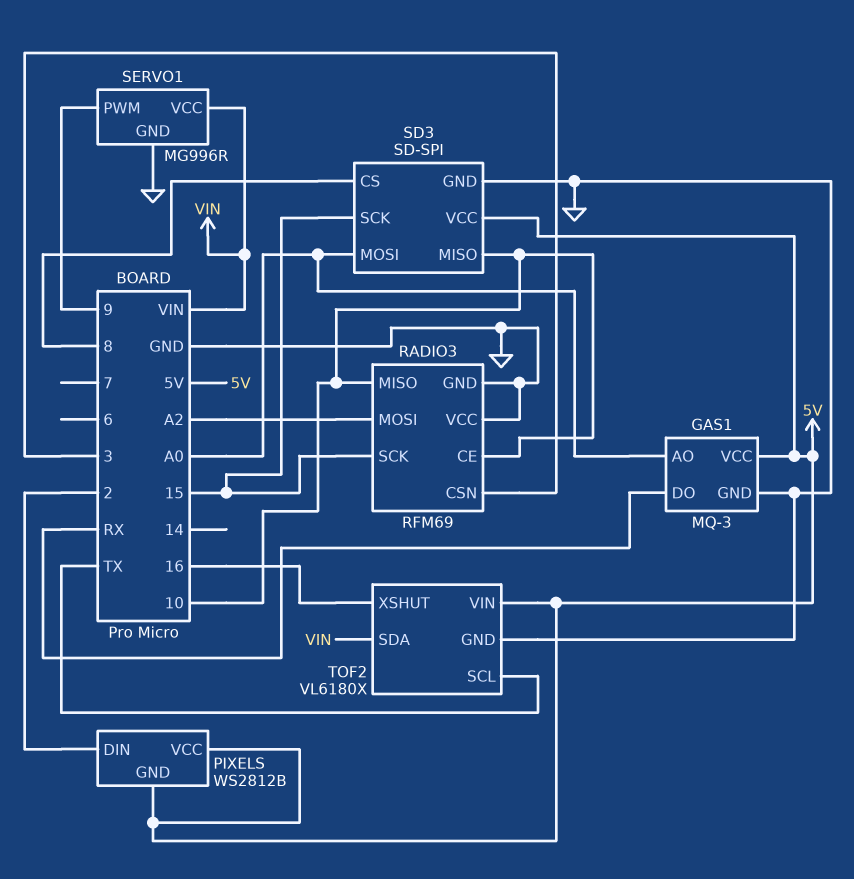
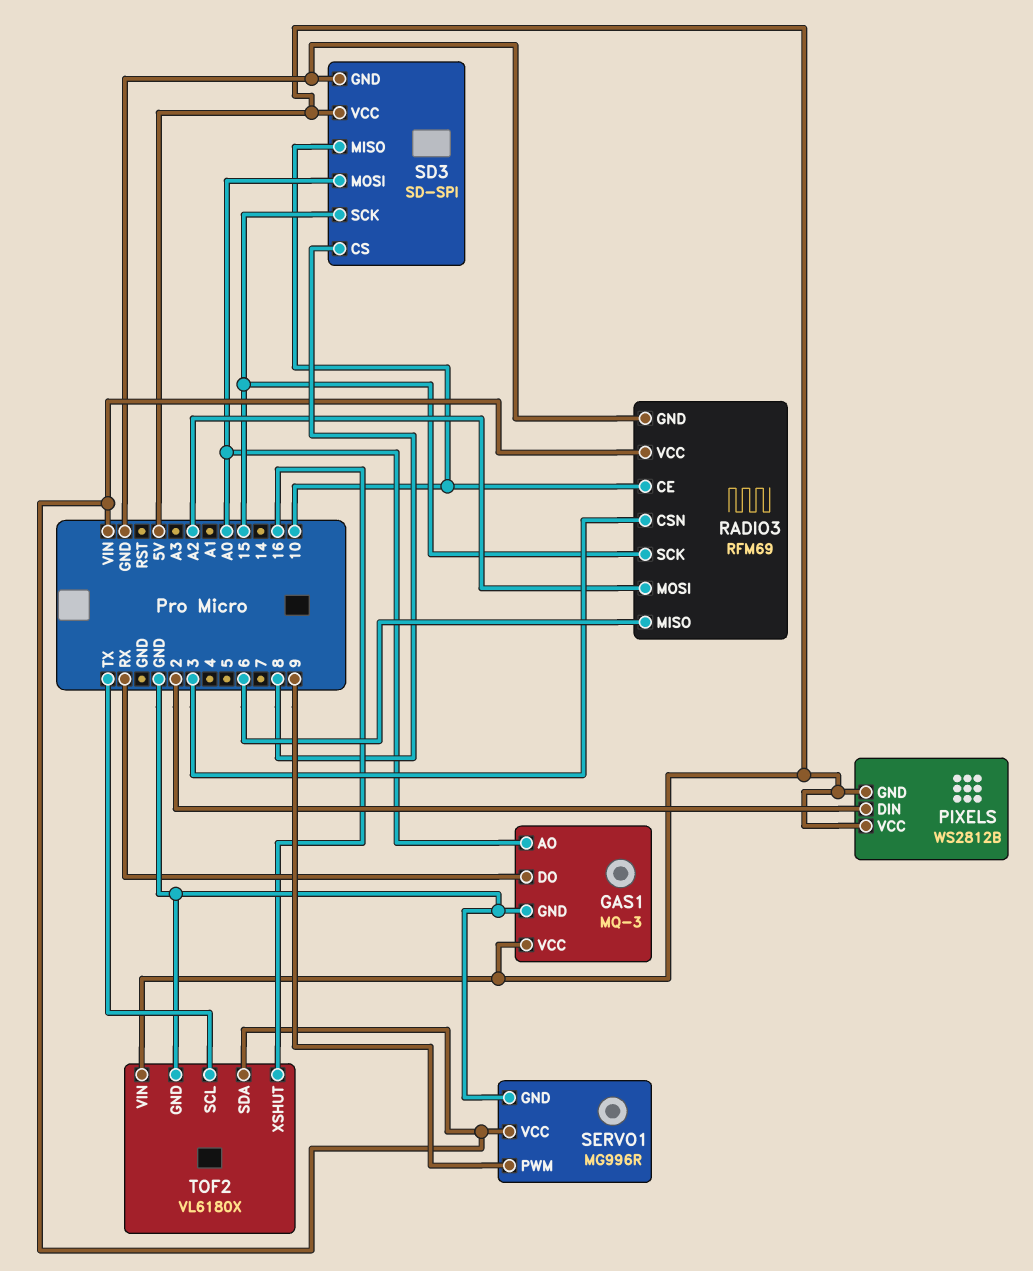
RADIO3 pin MISO: 10 -> 6
RADIO3 pin VCC: GND -> VIN

